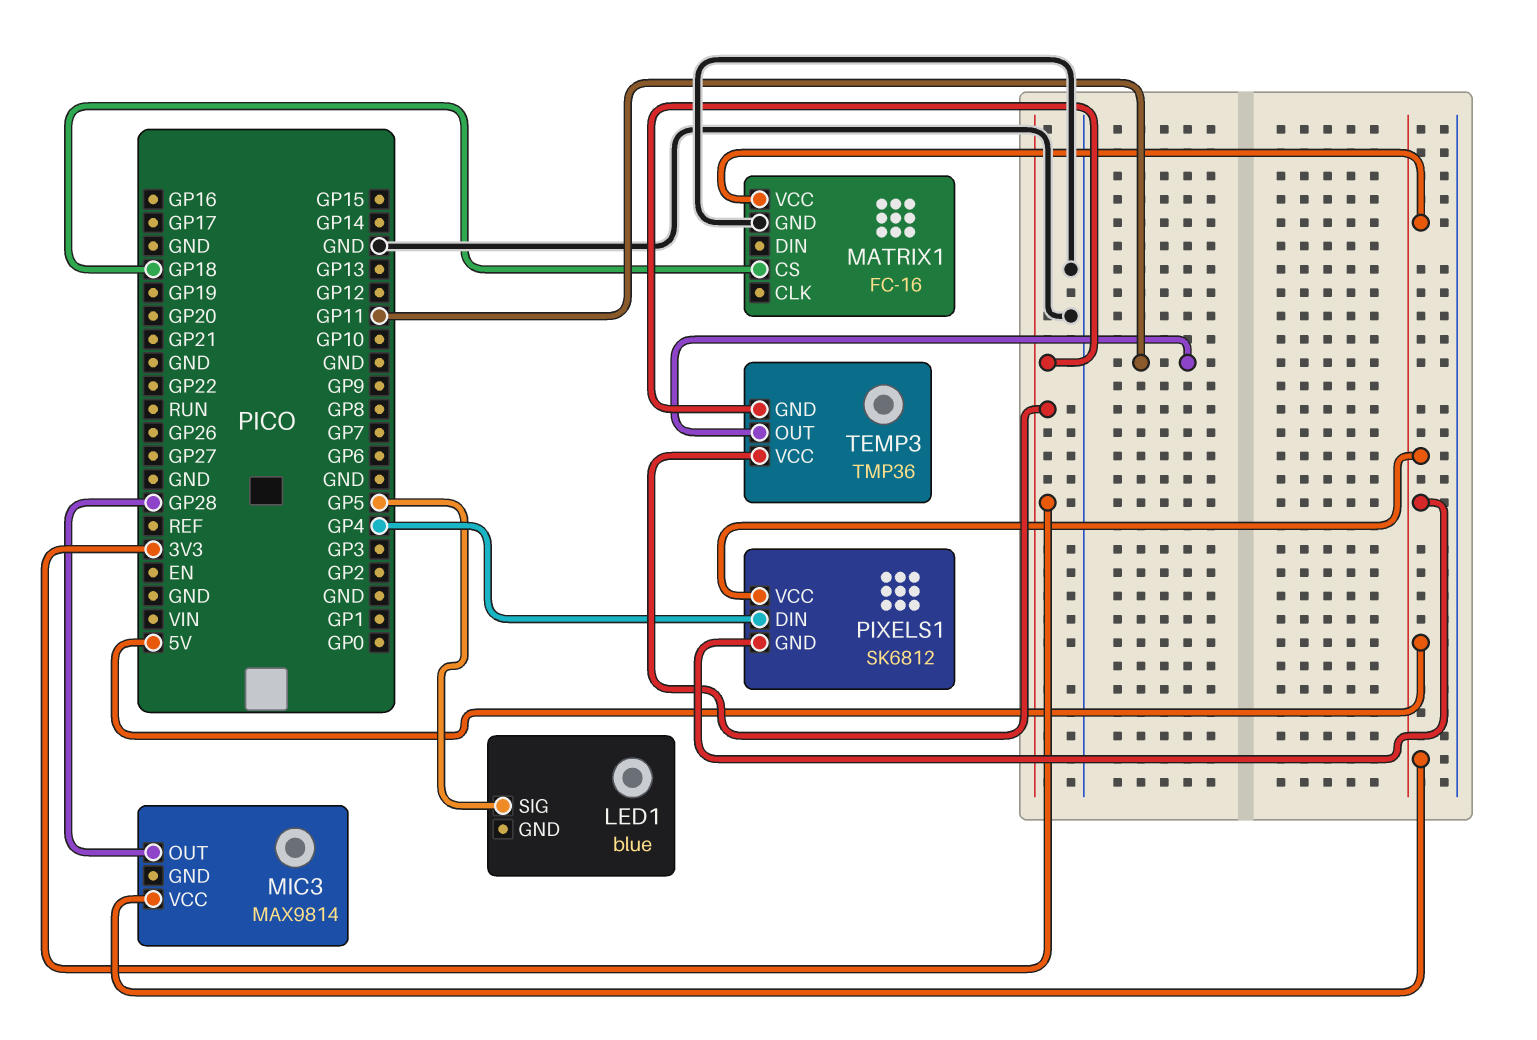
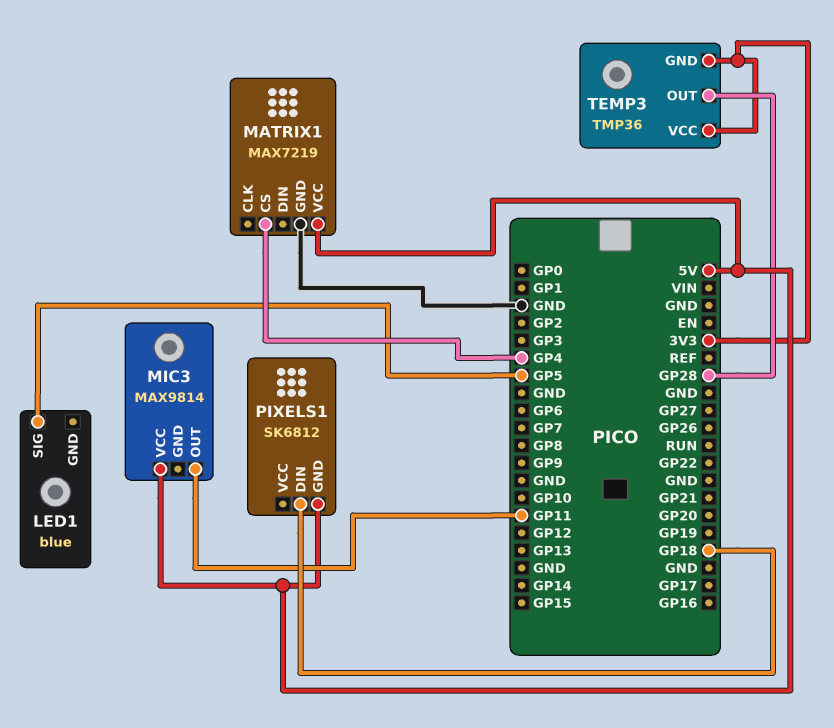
MATRIX1: FC-16 -> MAX7219
MATRIX1 pin CS: GP18 -> GP4
MIC3 pin OUT: GP28 -> GP11
PIXELS1 pin DIN: GP4 -> GP18
PIXELS1 pin VCC: 5V -> none
TEMP3 pin OUT: GP11 -> GP28

